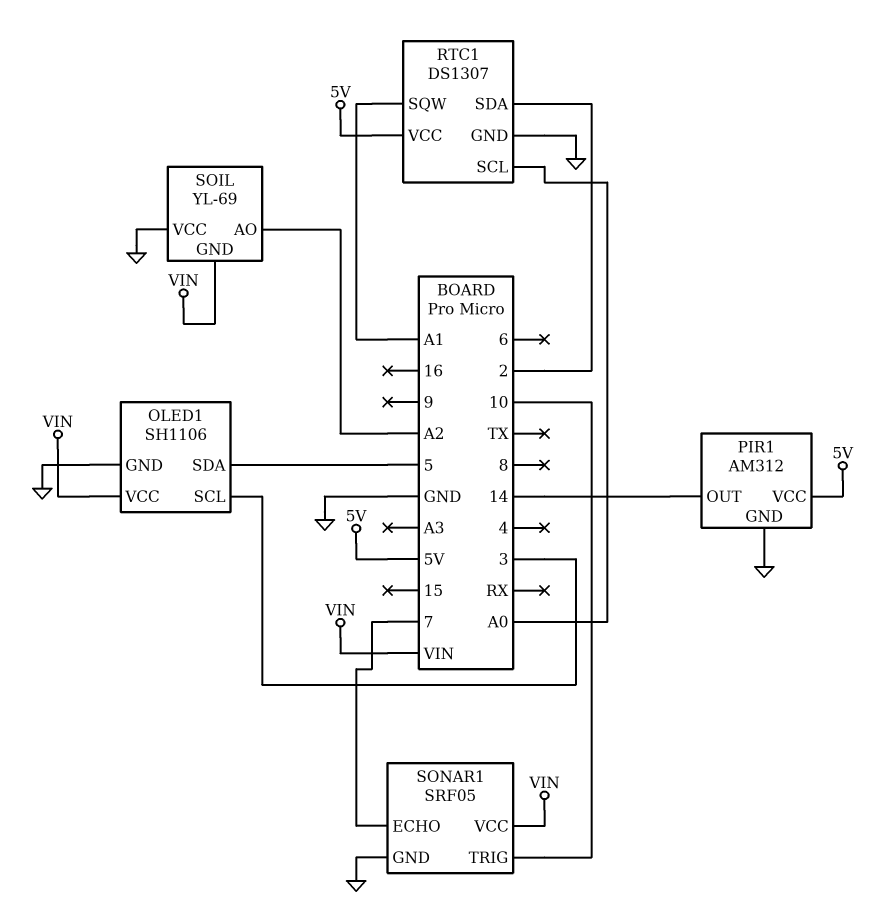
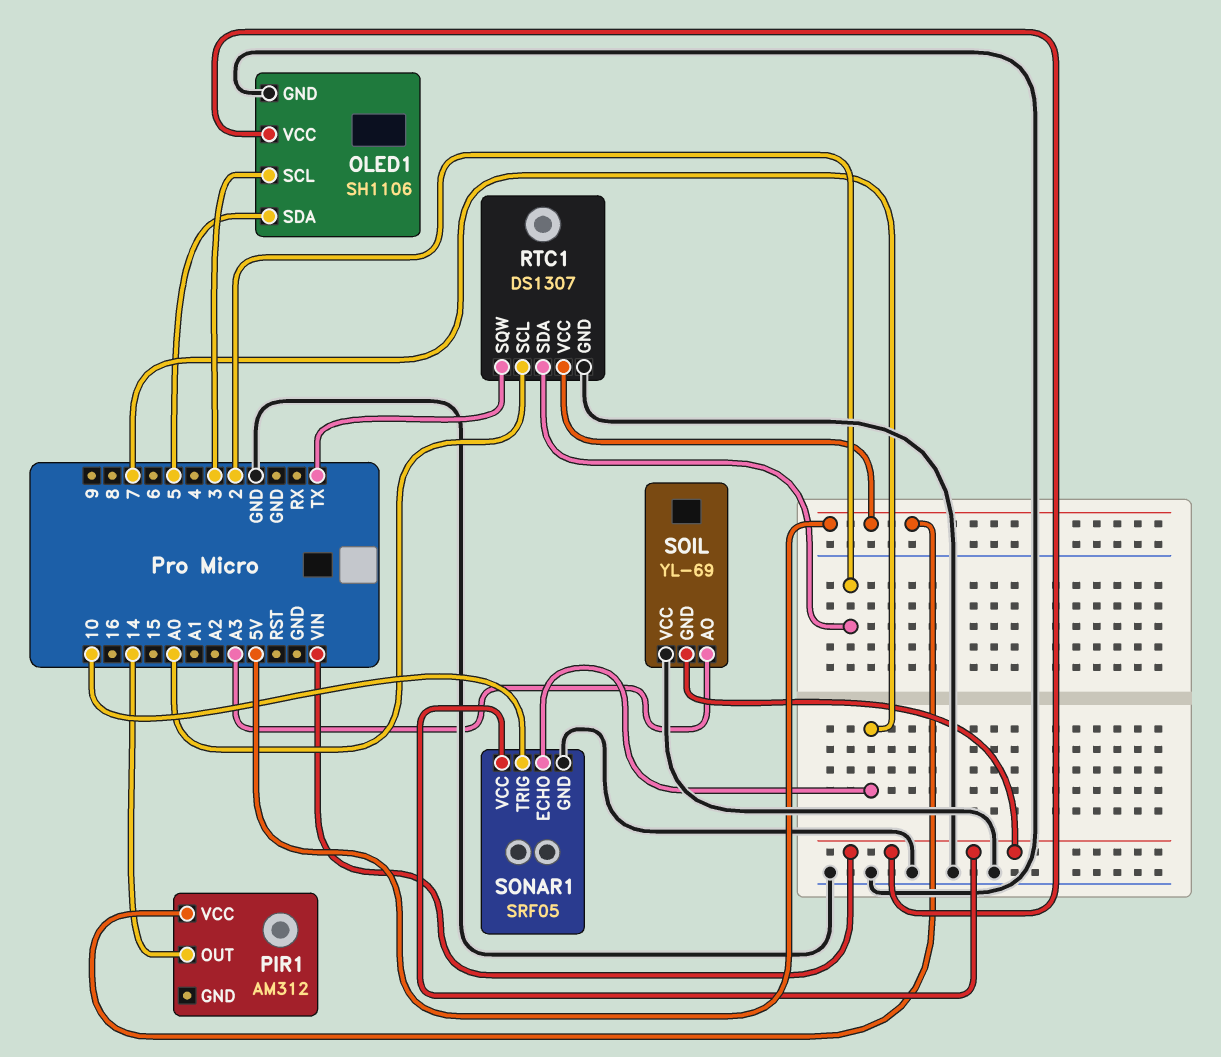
PIR1 pin GND: GND -> none
RTC1 pin SQW: A1 -> TX
SOIL pin AO: A2 -> A3

